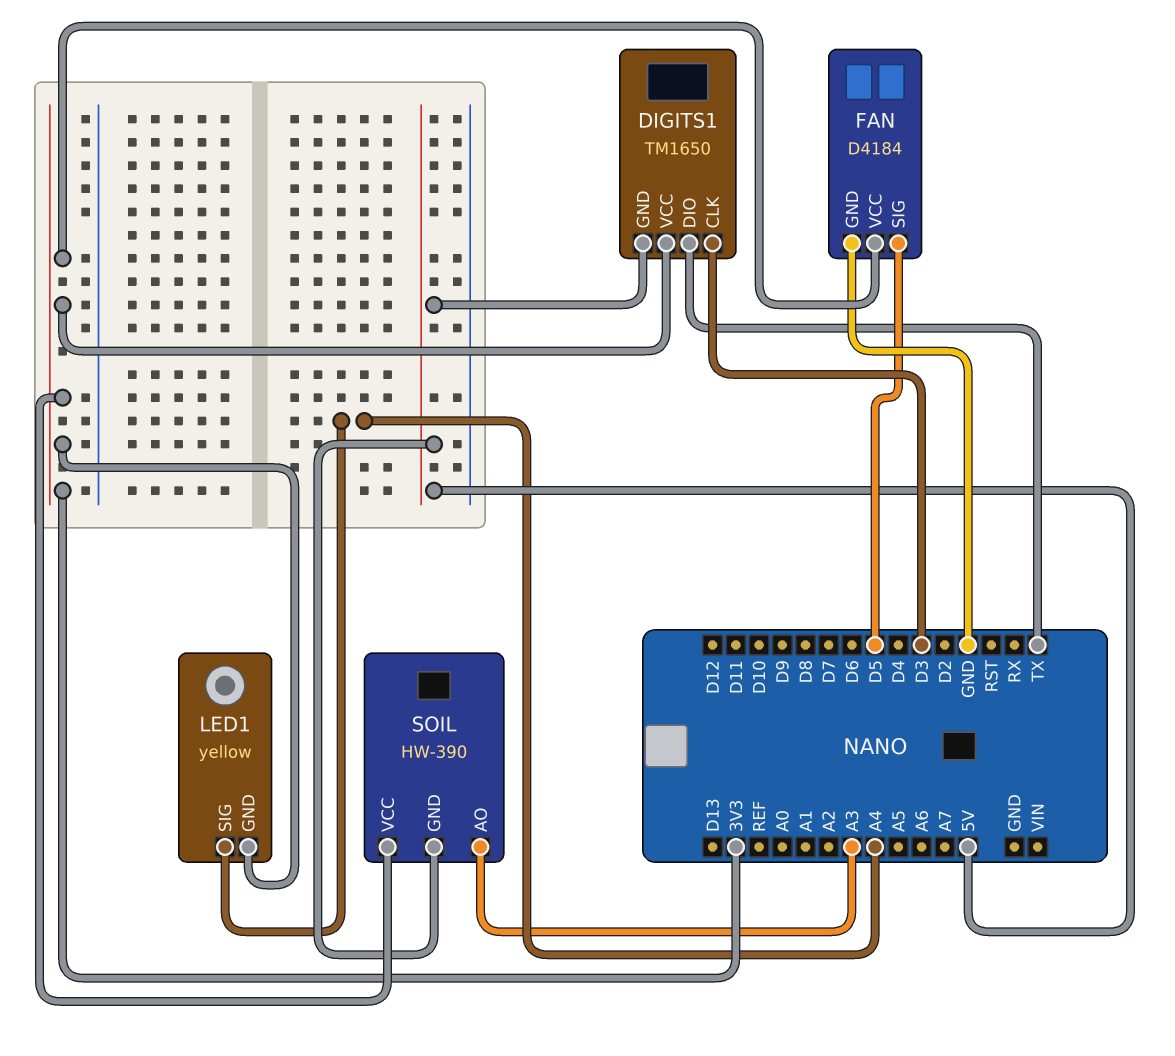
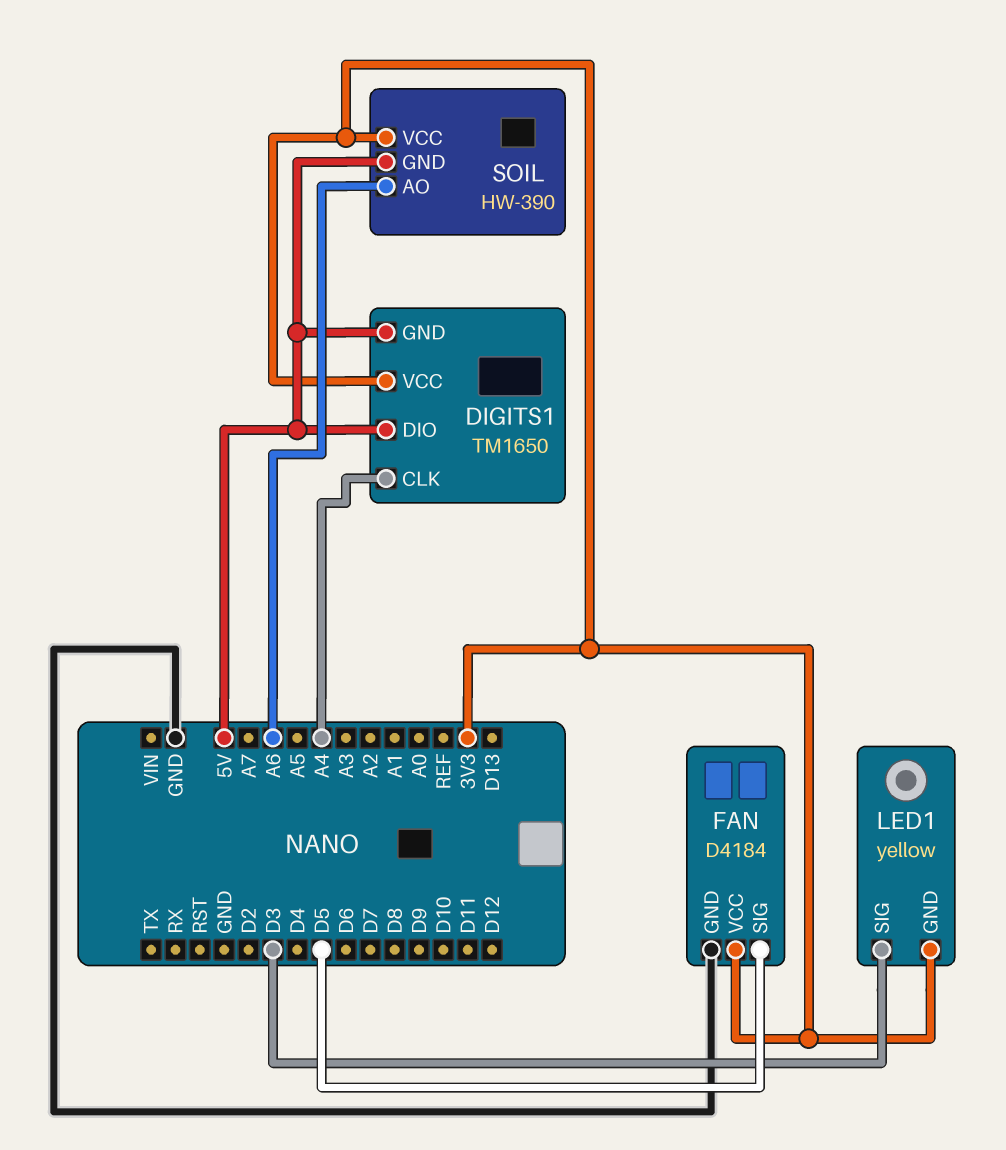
DIGITS1 pin CLK: D3 -> A4
DIGITS1 pin DIO: TX -> 5V
LED1 pin SIG: A4 -> D3
SOIL pin AO: A3 -> A6

